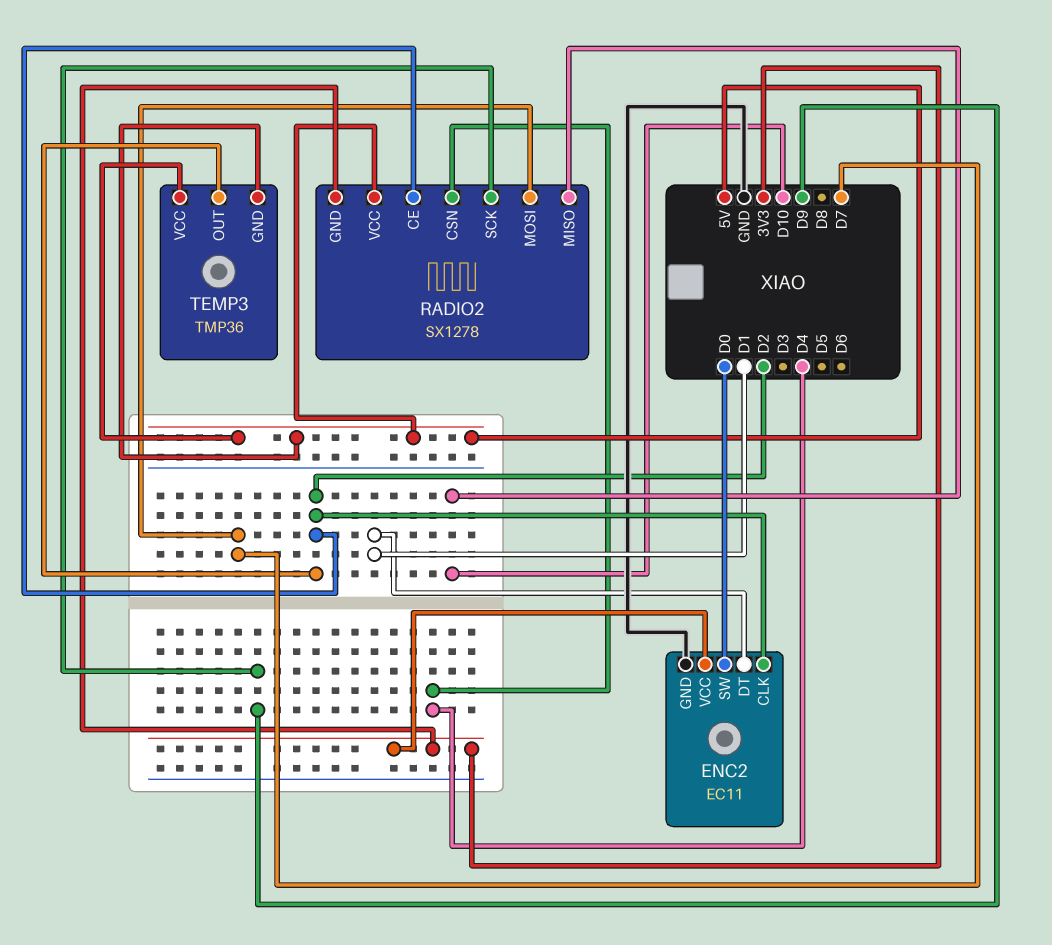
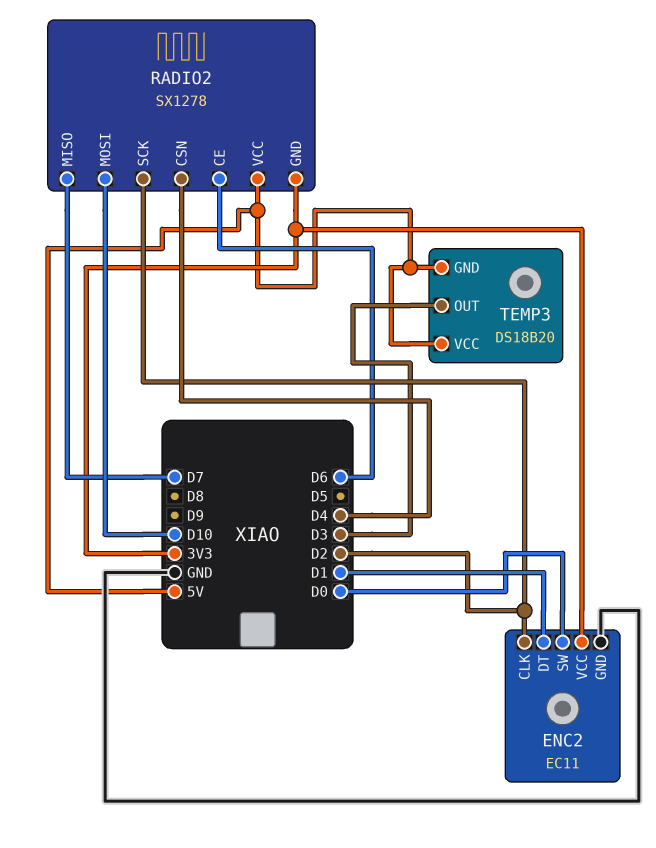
RADIO2 pin CE: D2 -> D6
RADIO2 pin MISO: D10 -> D7
RADIO2 pin MOSI: D7 -> D10
RADIO2 pin SCK: D9 -> D2
TEMP3: TMP36 -> DS18B20
TEMP3 pin OUT: D2 -> D3

